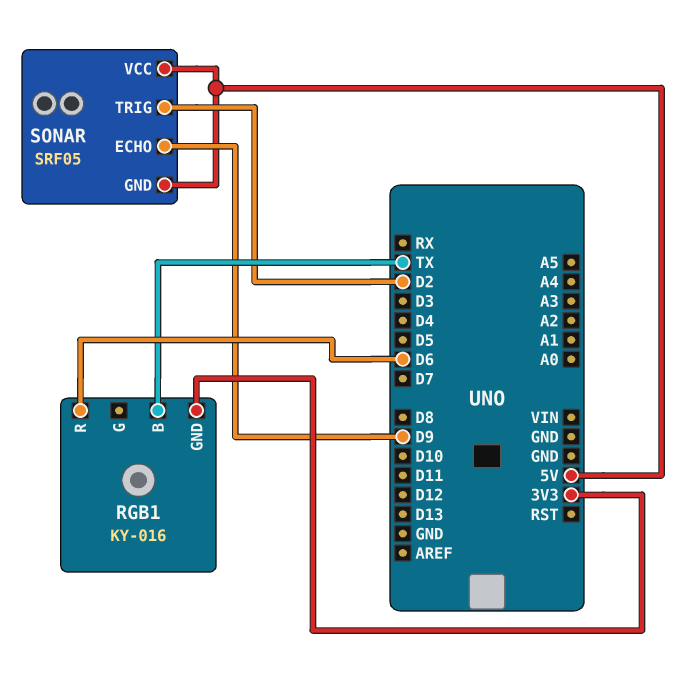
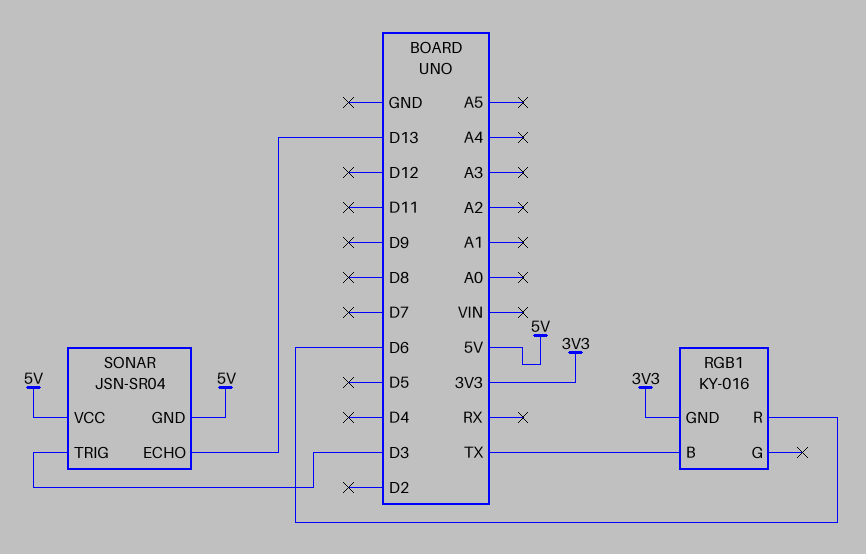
SONAR: SRF05 -> JSN-SR04
SONAR pin ECHO: D9 -> D13
SONAR pin TRIG: D2 -> D3

